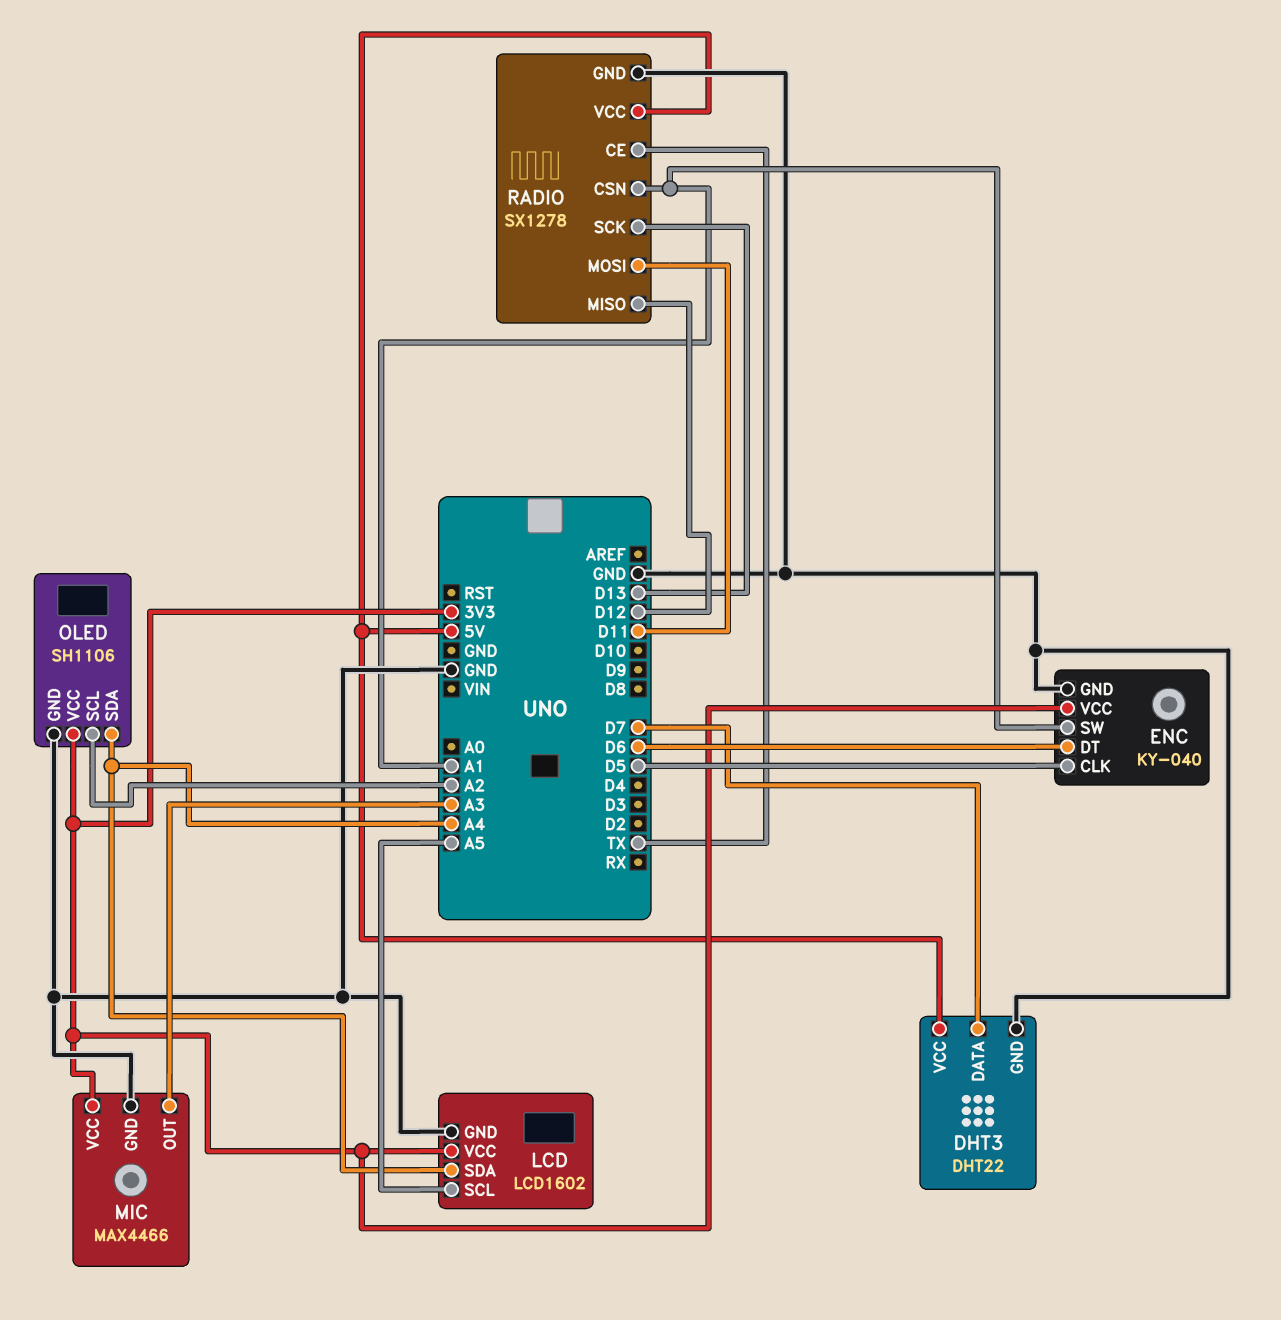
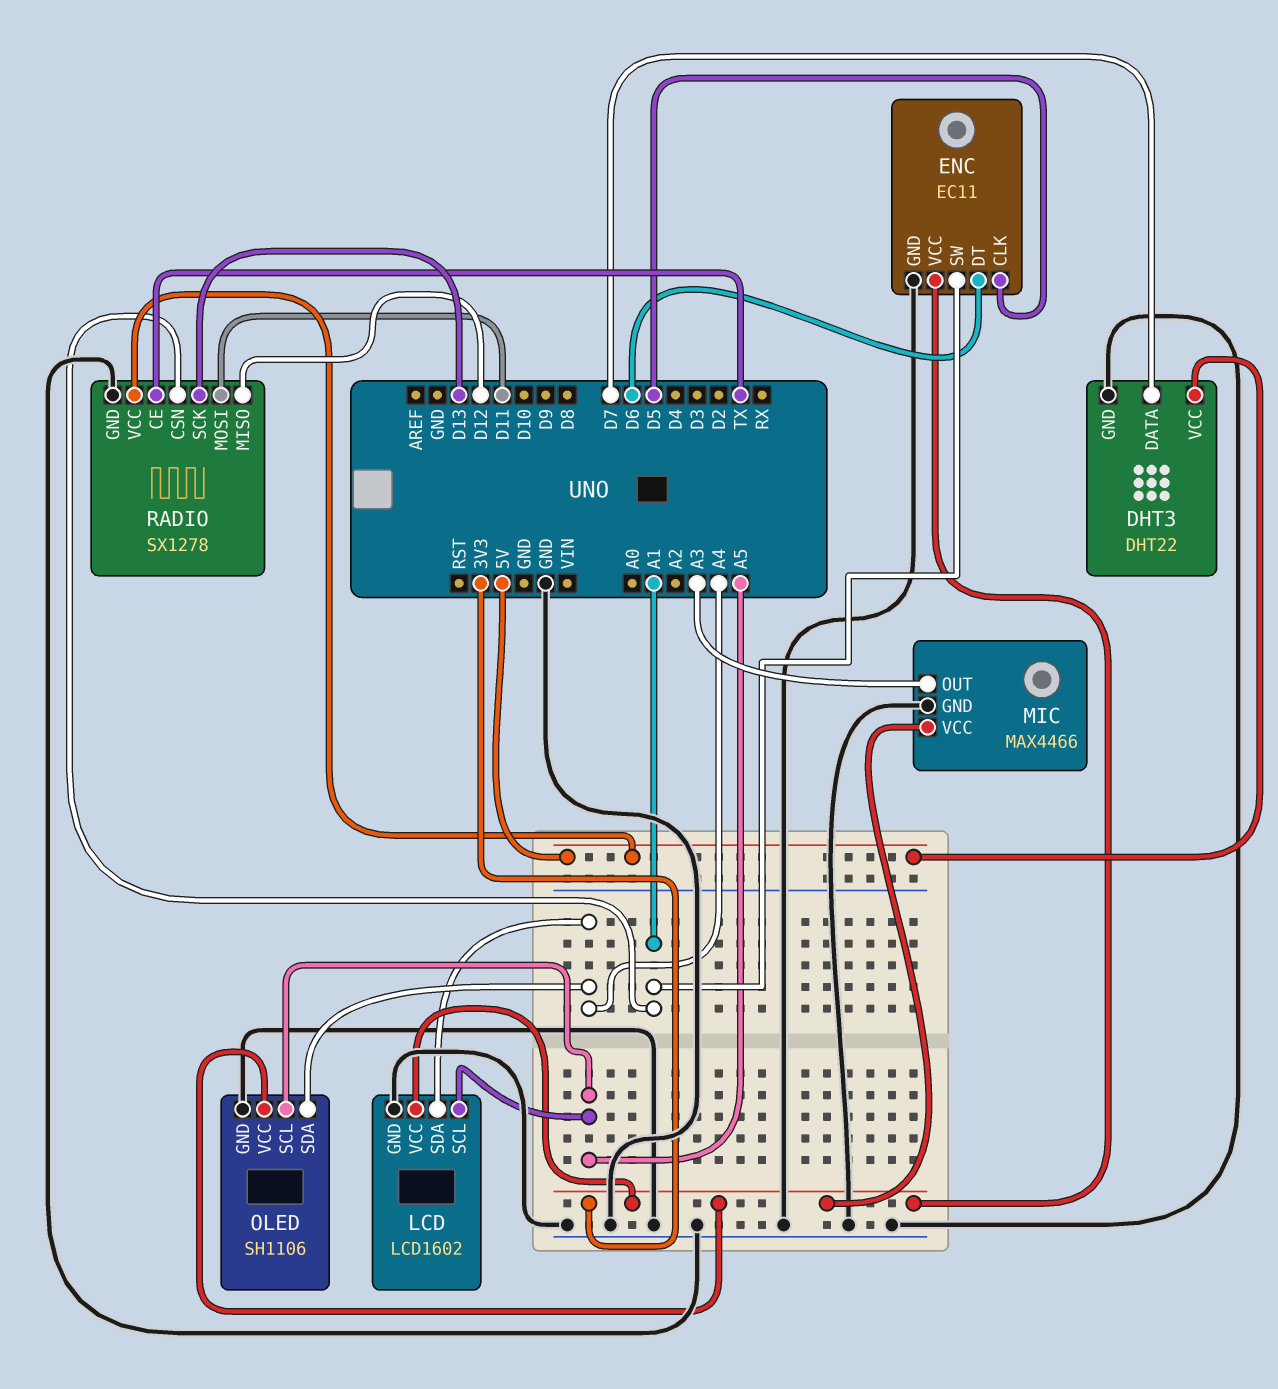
ENC: KY-040 -> EC11
OLED pin SCL: A2 -> A5

